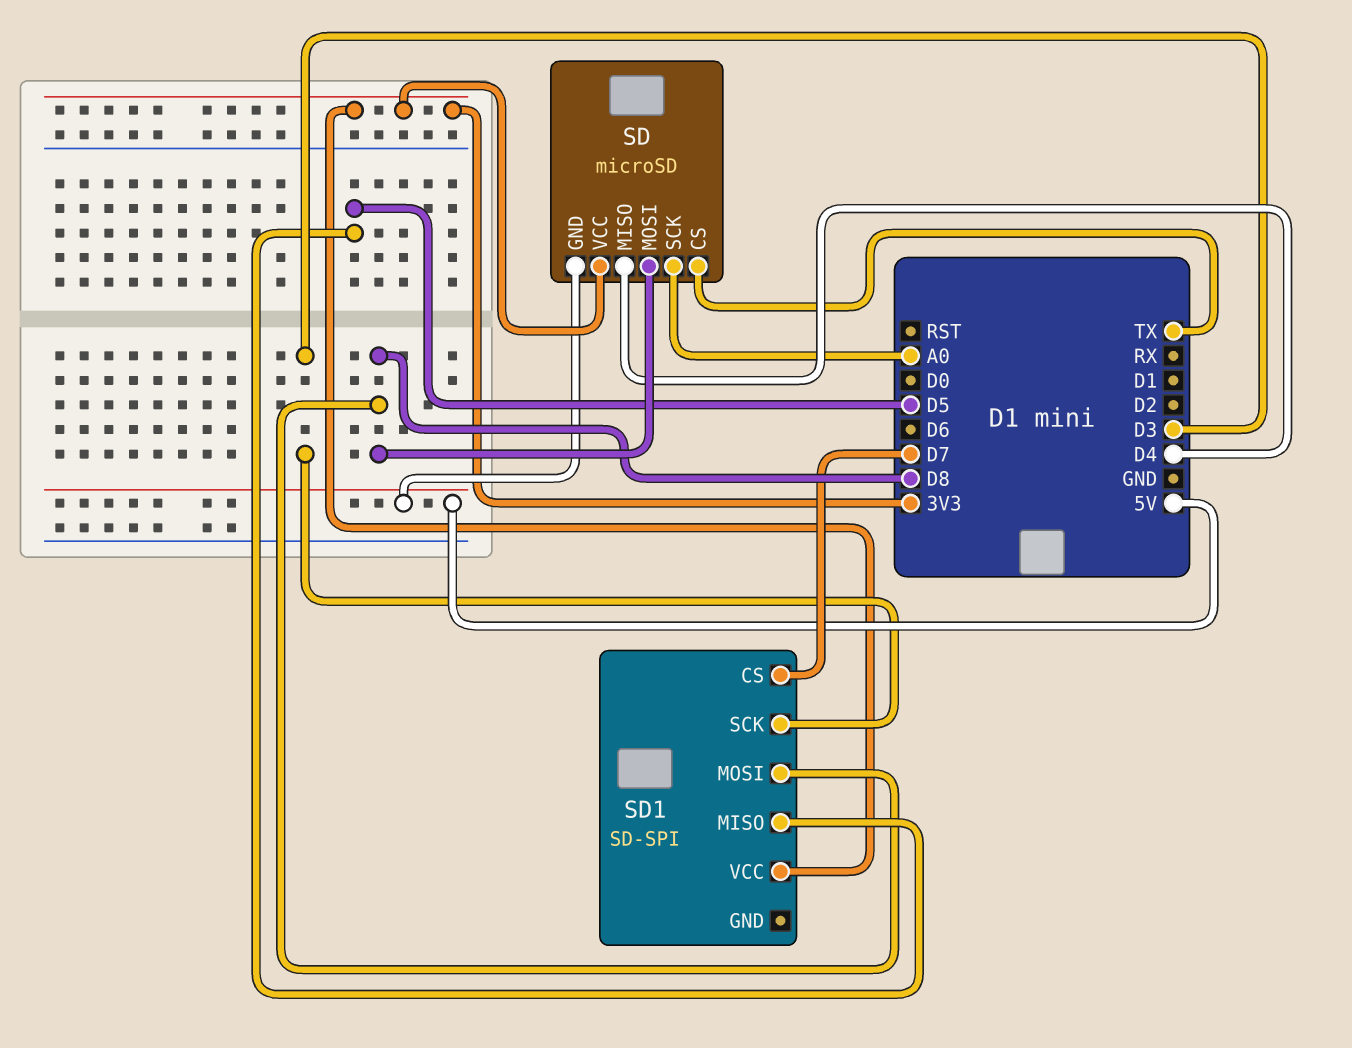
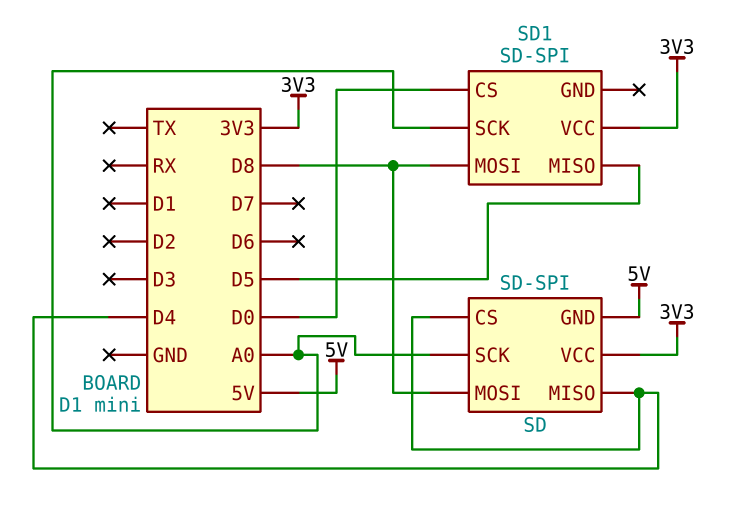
SD: microSD -> SD-SPI
SD pin CS: TX -> D4
SD1 pin CS: D7 -> D0
SD1 pin SCK: D3 -> A0

